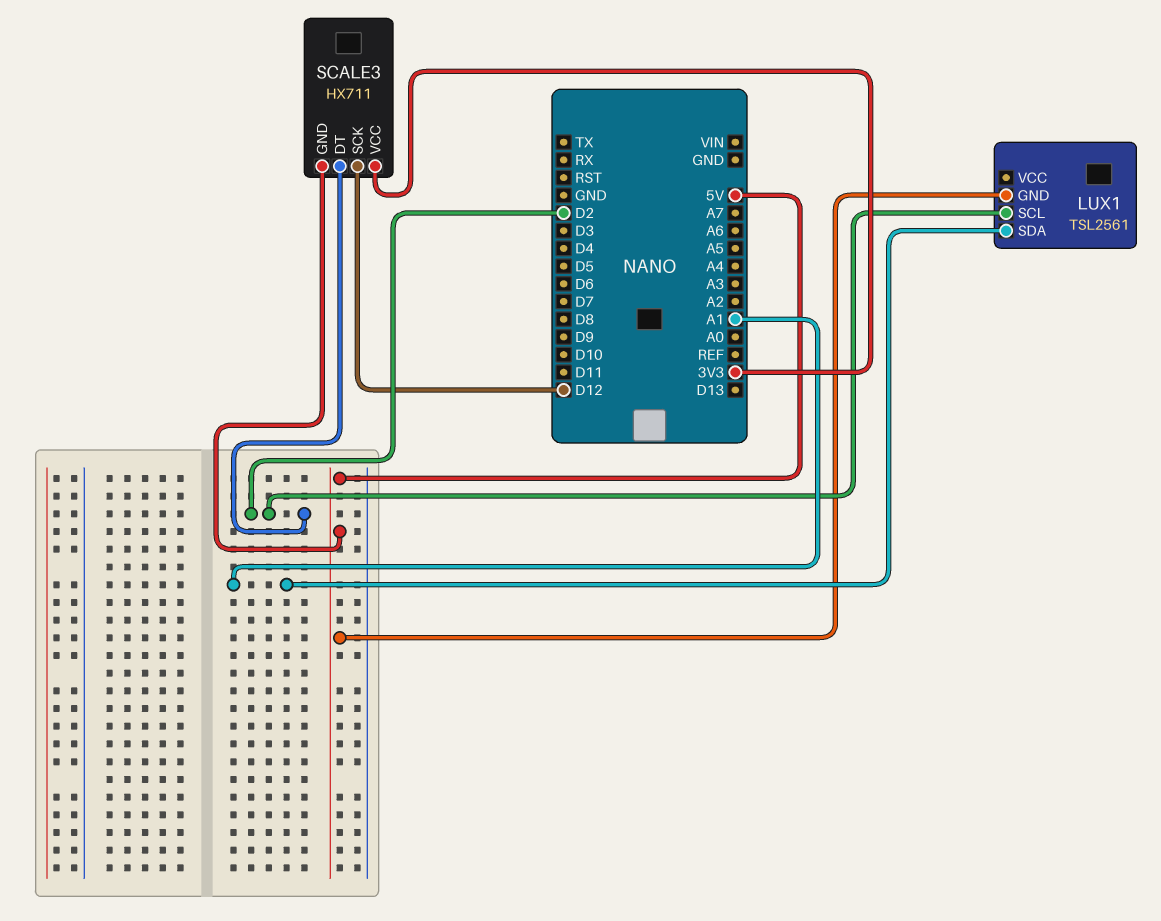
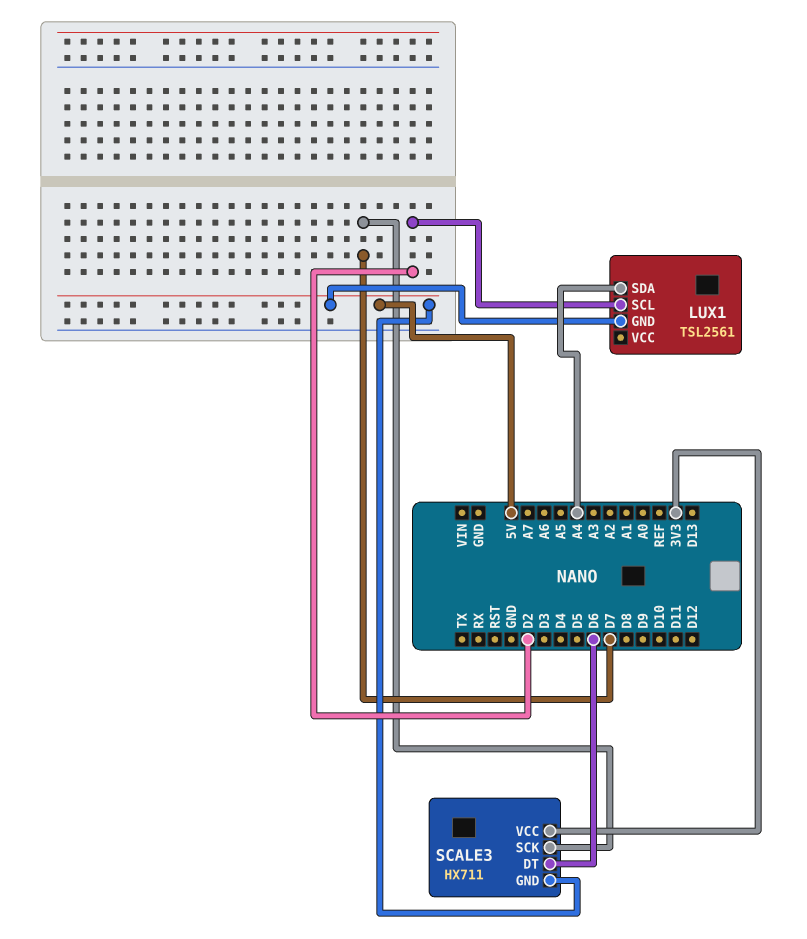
LUX1 pin SDA: A1 -> A4
SCALE3 pin DT: D2 -> D6
SCALE3 pin SCK: D12 -> D7

